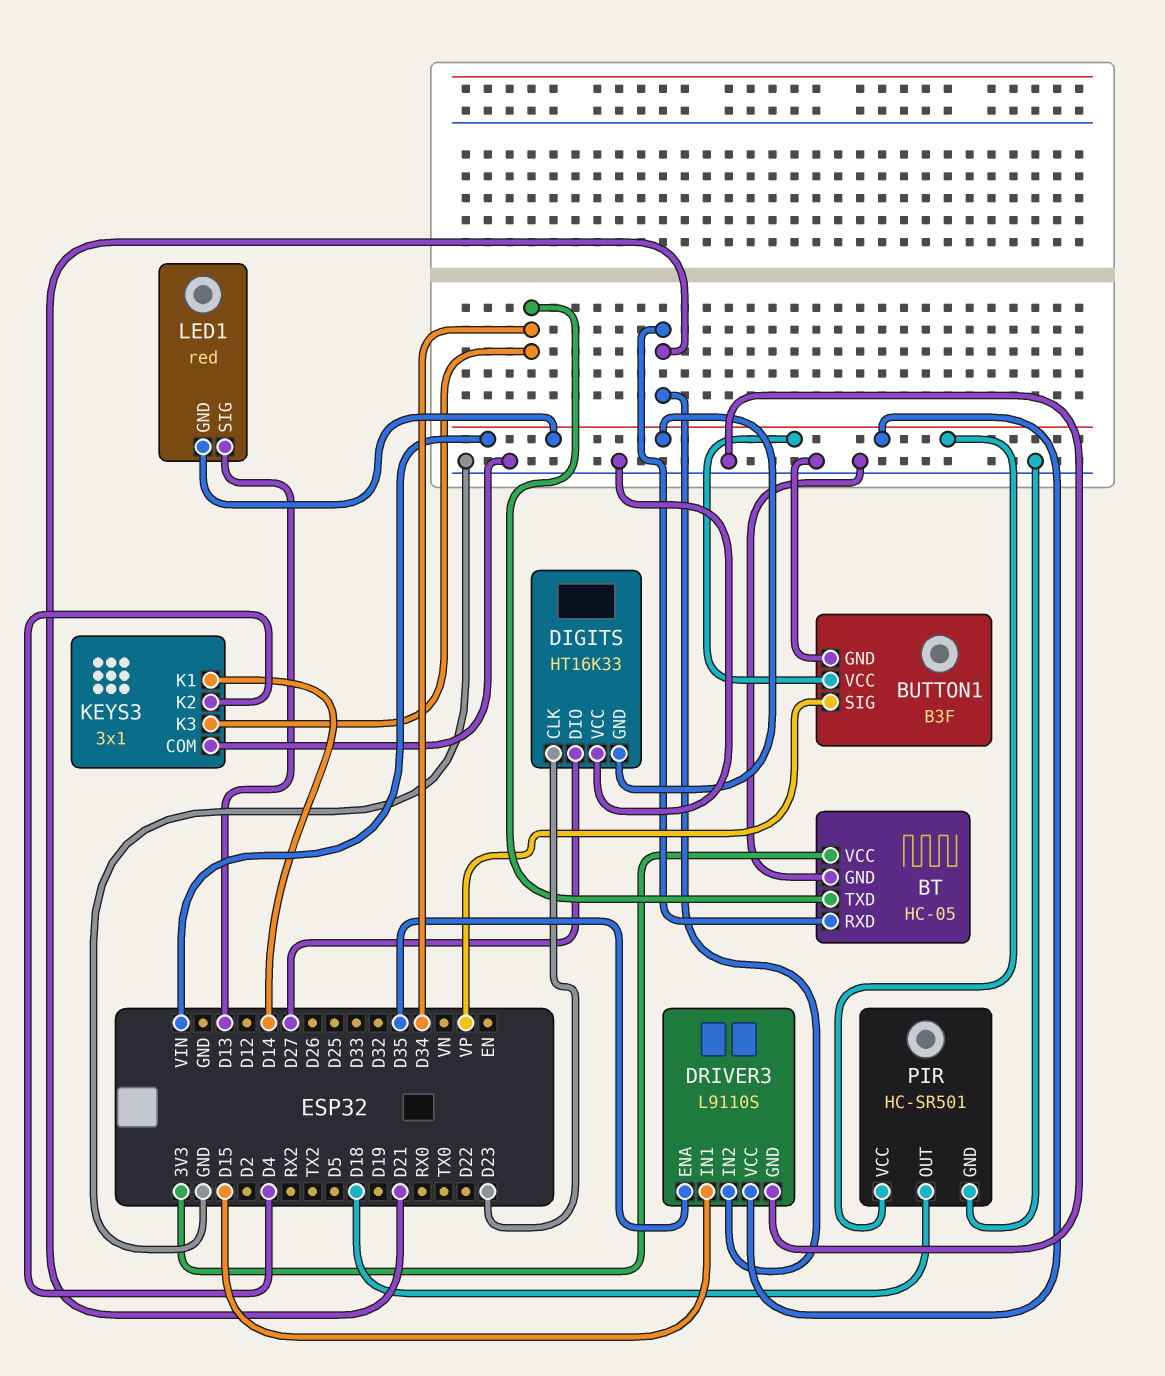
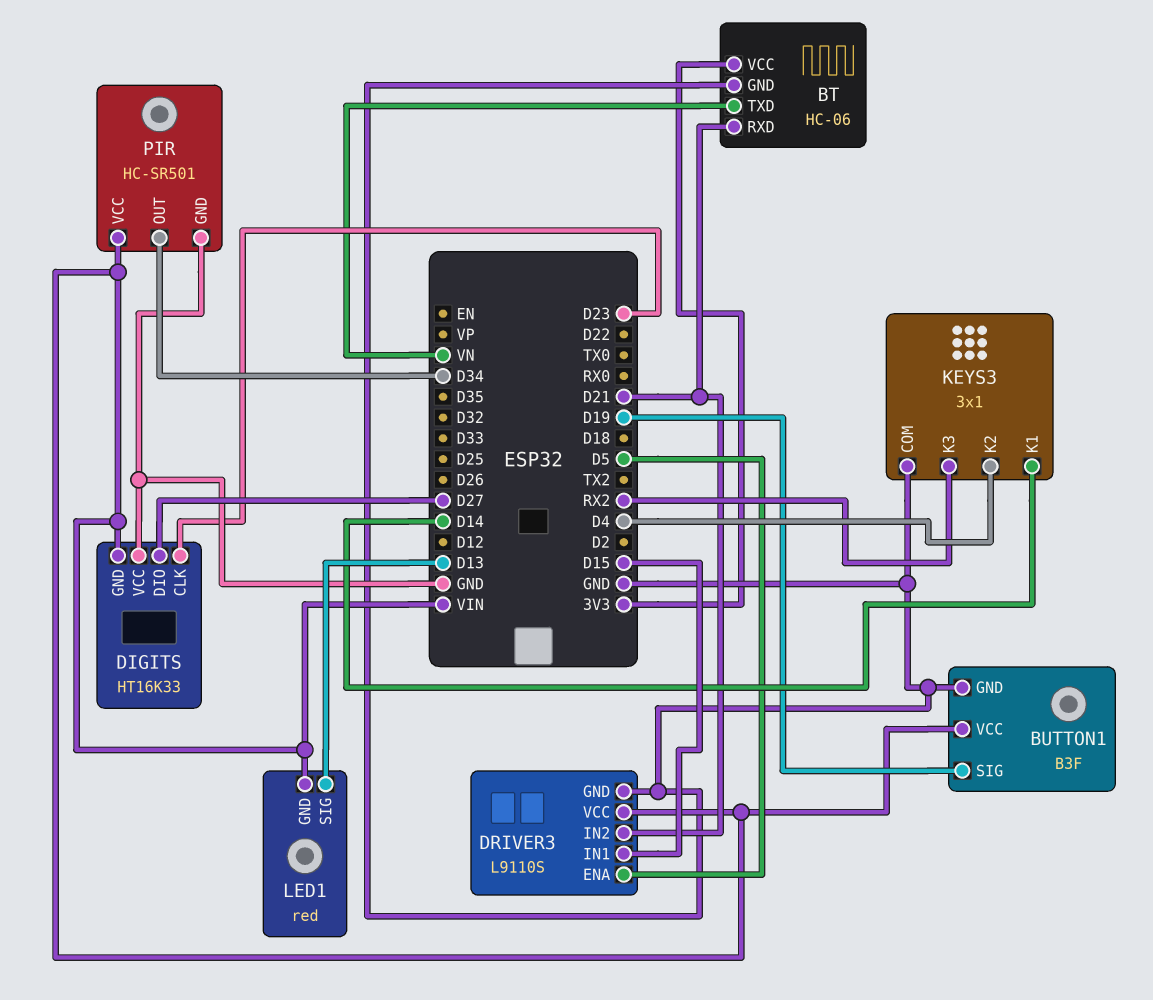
BT: HC-05 -> HC-06
BT pin TXD: D34 -> VN
BUTTON1 pin SIG: VP -> D19
DRIVER3 pin ENA: D35 -> D5
KEYS3 pin K3: D34 -> RX2
PIR pin OUT: D18 -> D34

